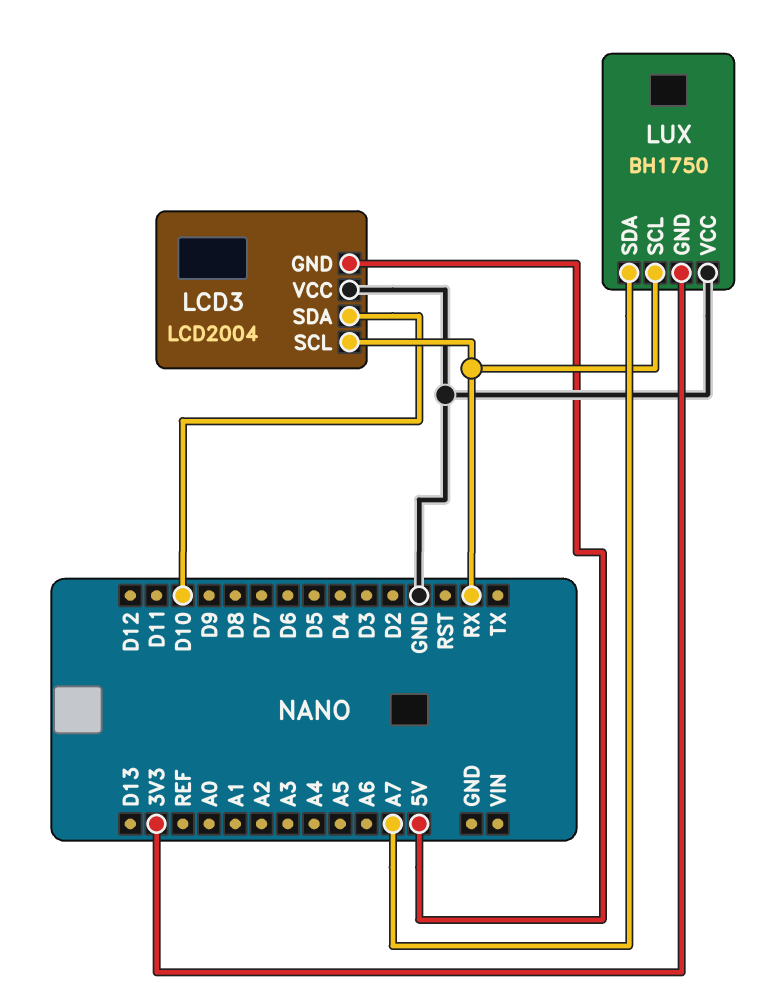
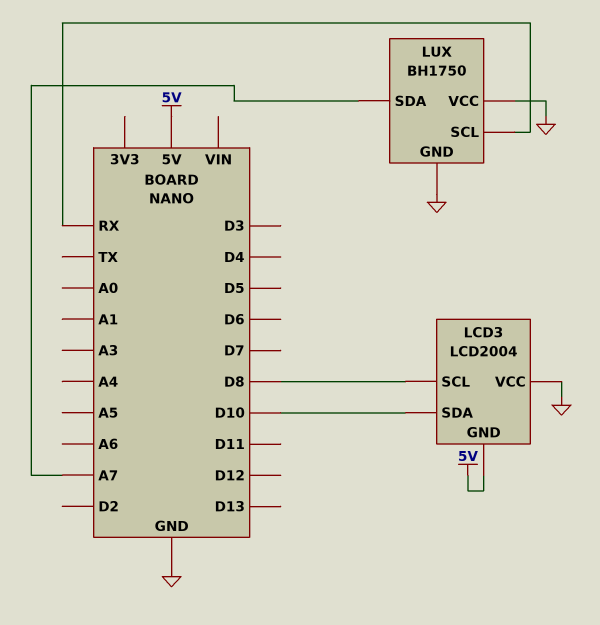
LCD3 pin SCL: RX -> D8
LUX pin GND: 3V3 -> GND

